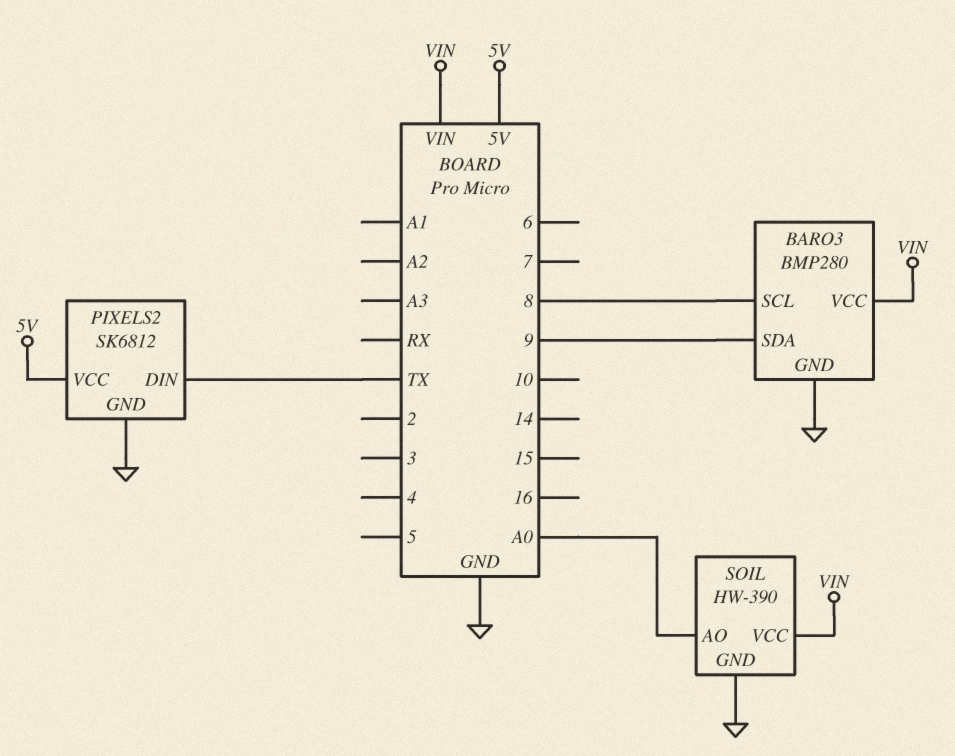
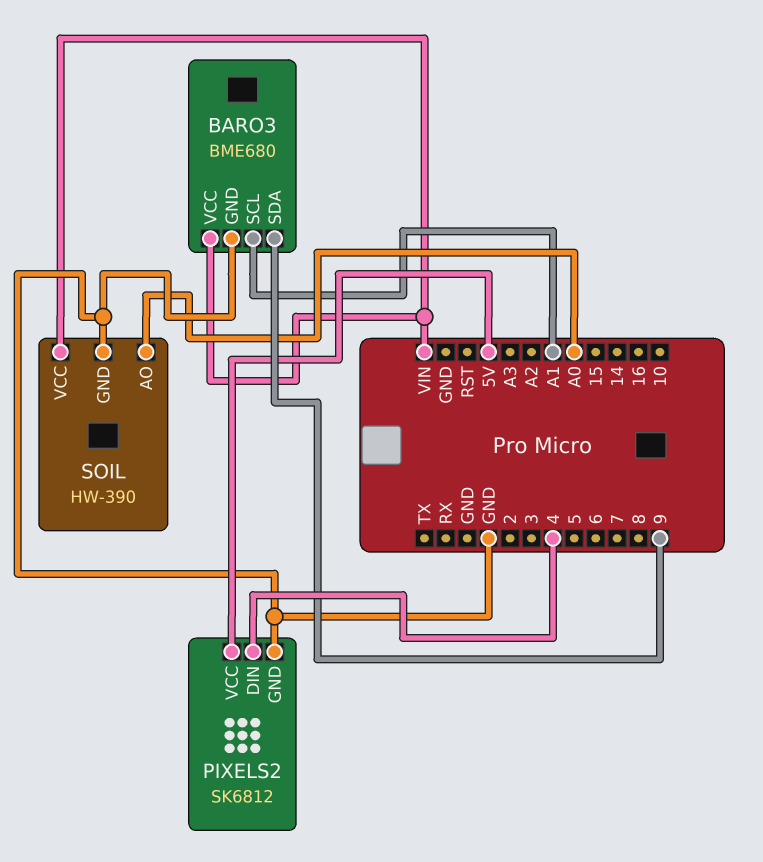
BARO3: BMP280 -> BME680
BARO3 pin SCL: 8 -> A1
PIXELS2 pin DIN: TX -> 4

